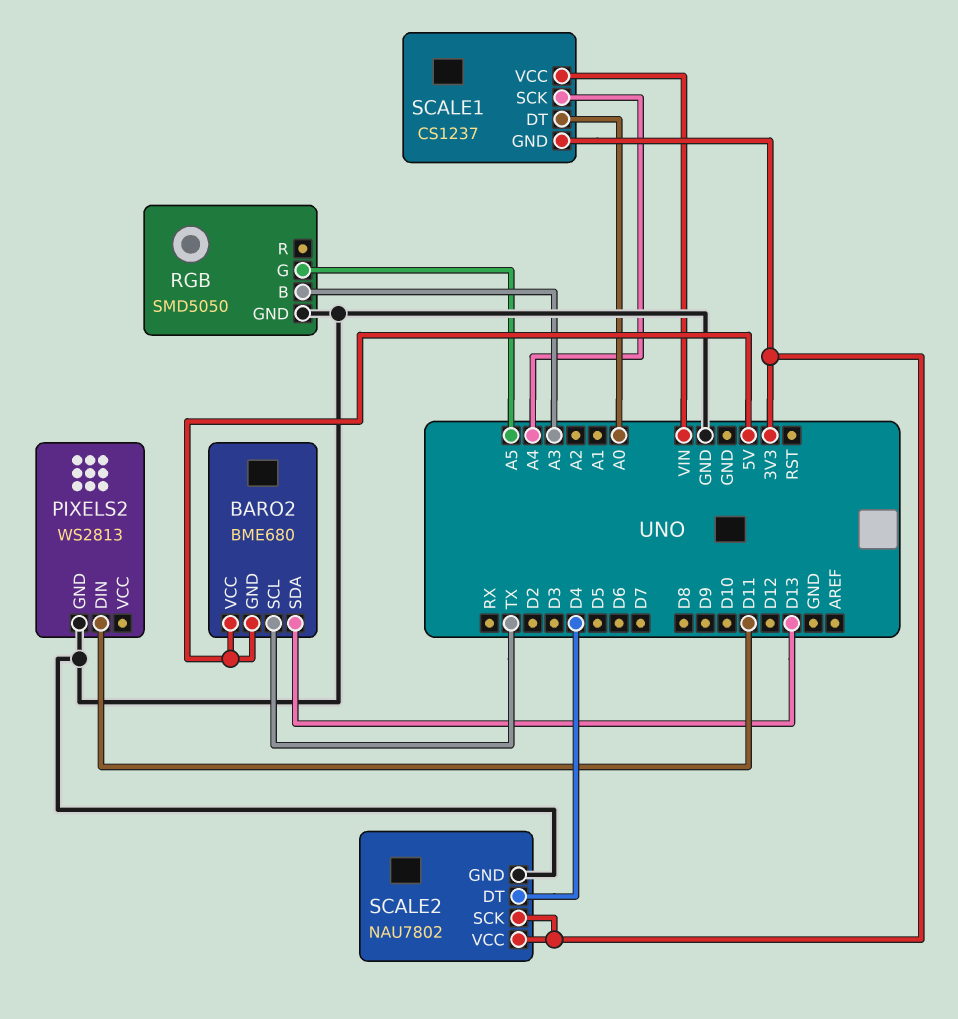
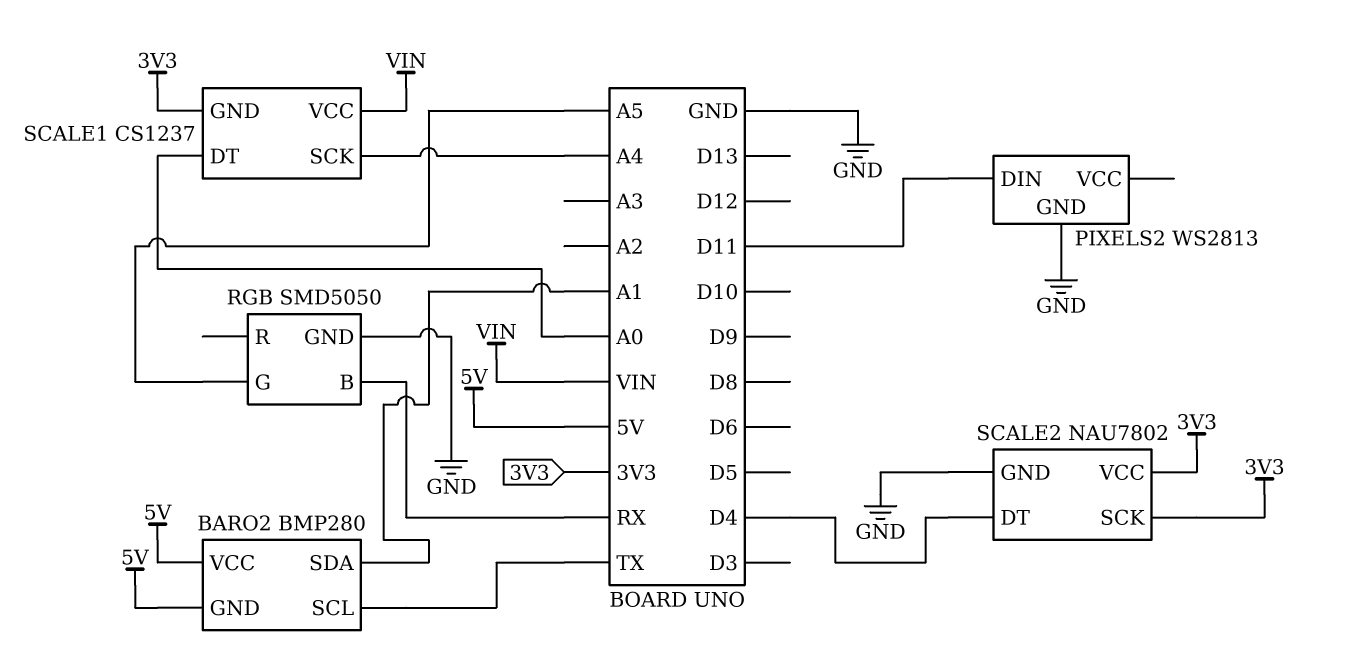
BARO2: BME680 -> BMP280
BARO2 pin SDA: D13 -> A1
RGB pin B: A3 -> RX

